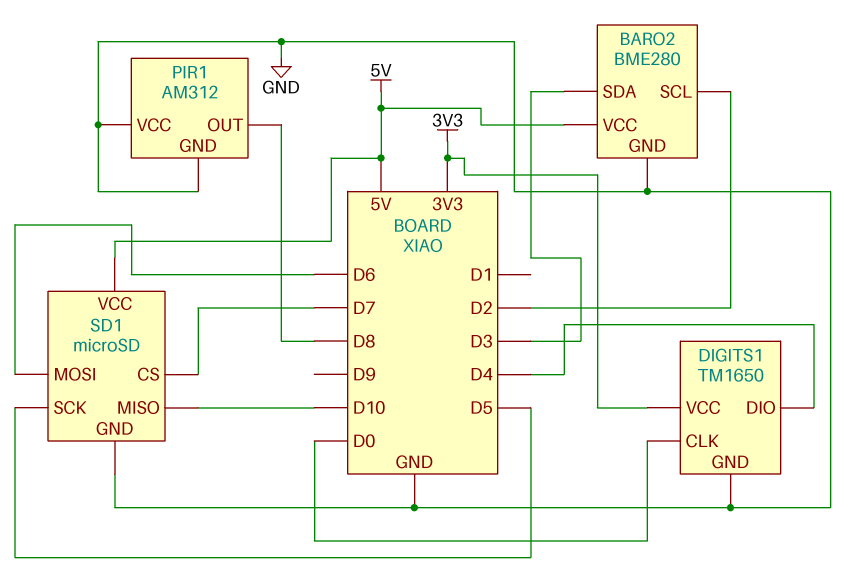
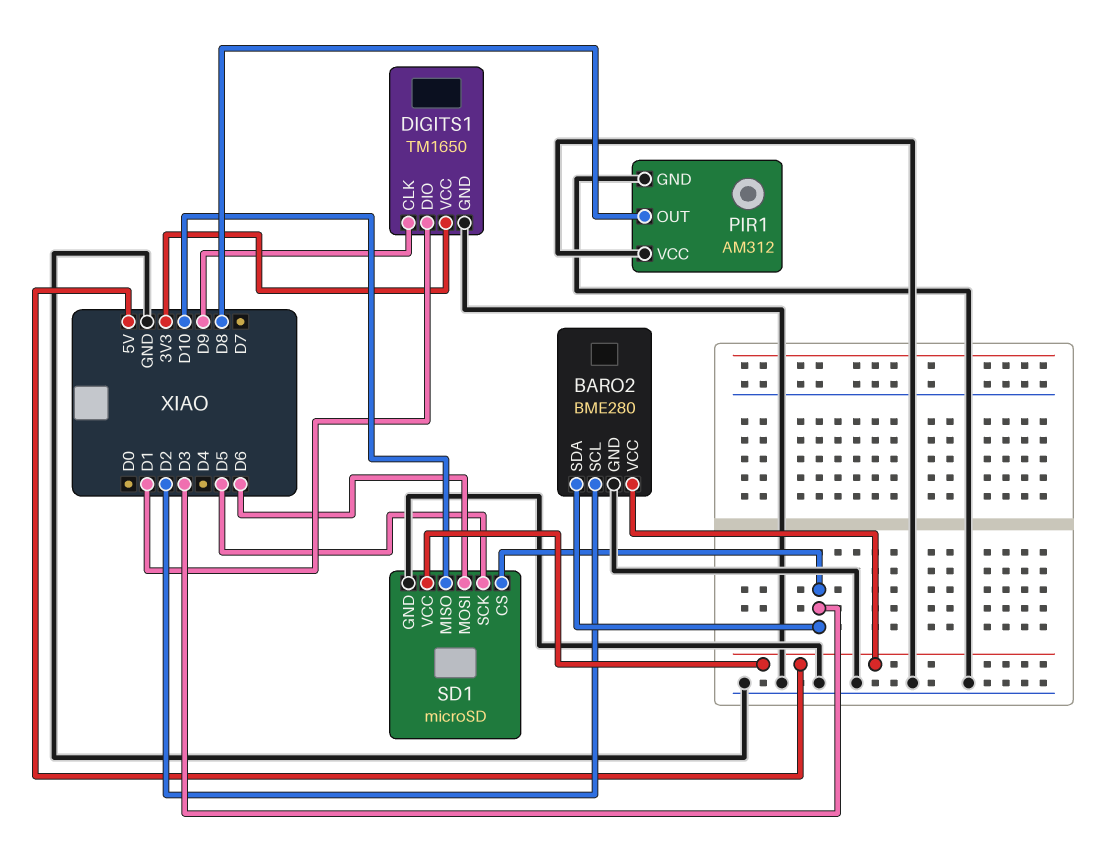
DIGITS1 pin CLK: D0 -> D9
DIGITS1 pin DIO: D4 -> D1
SD1 pin CS: D7 -> D3

